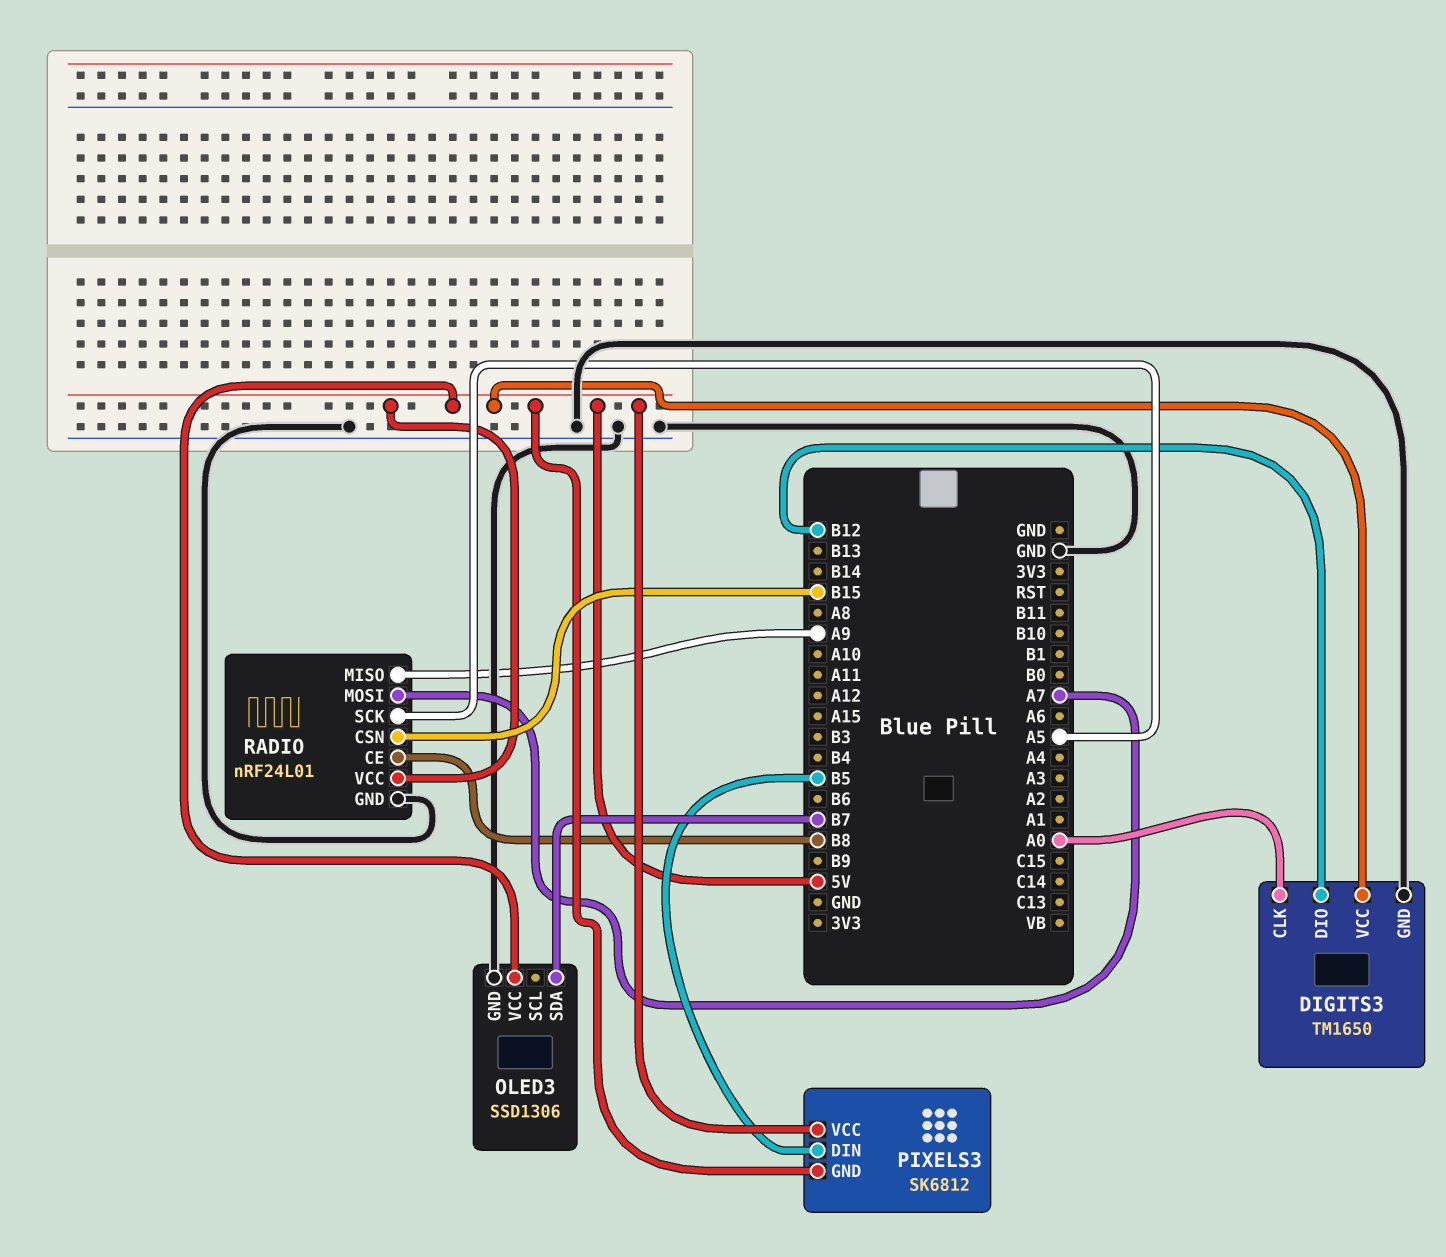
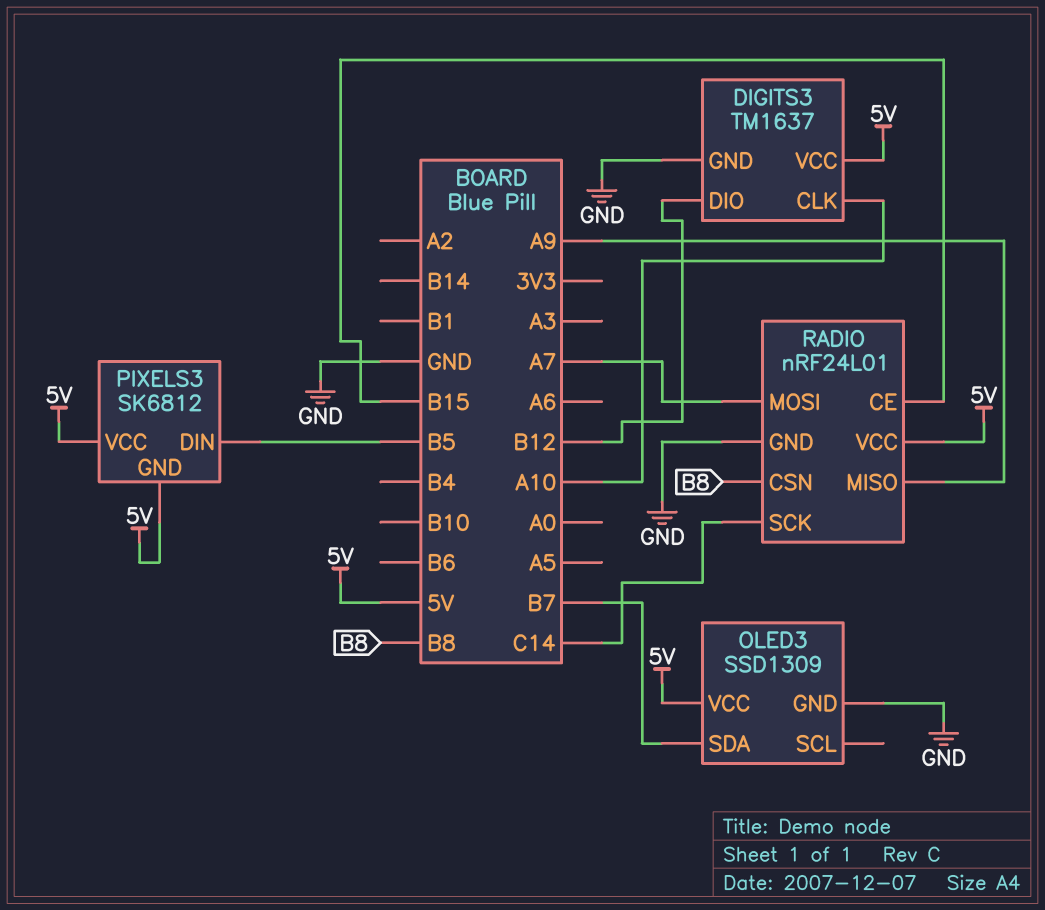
DIGITS3: TM1650 -> TM1637
DIGITS3 pin CLK: A0 -> A10
OLED3: SSD1306 -> SSD1309
RADIO pin CE: B8 -> B15
RADIO pin CSN: B15 -> B8
RADIO pin SCK: A5 -> C14

